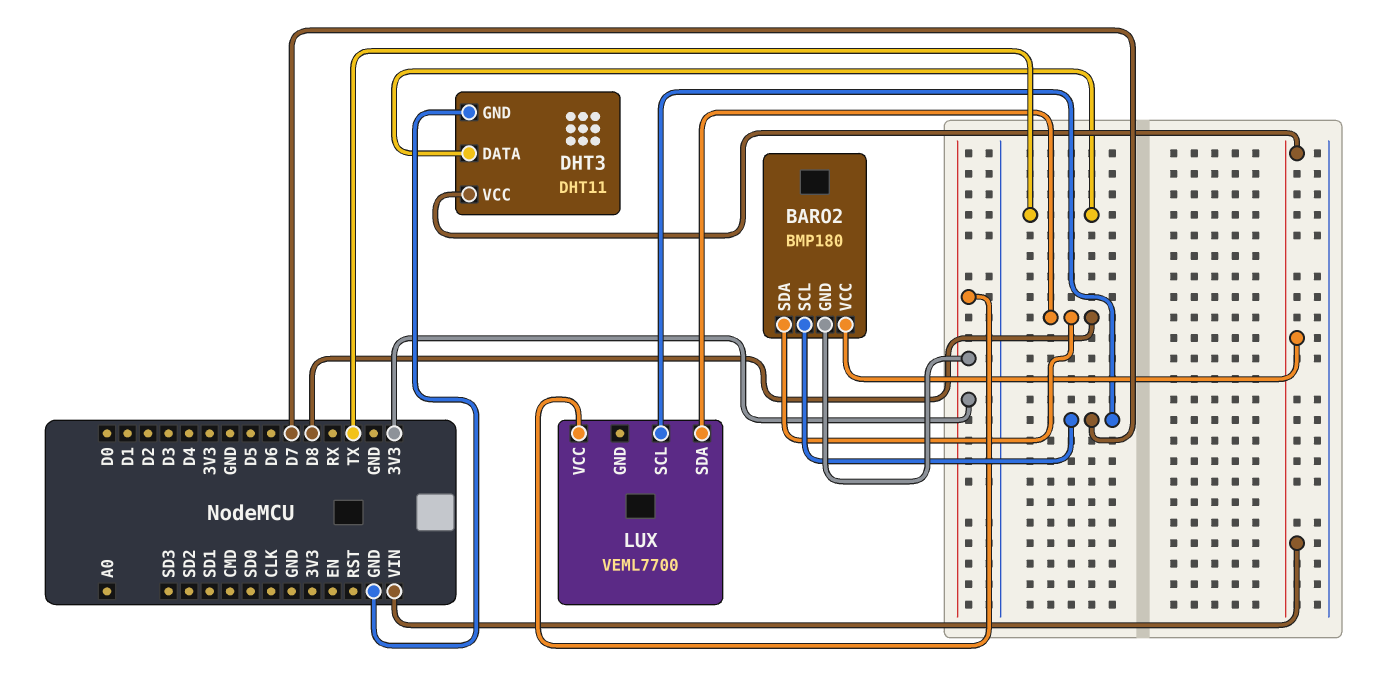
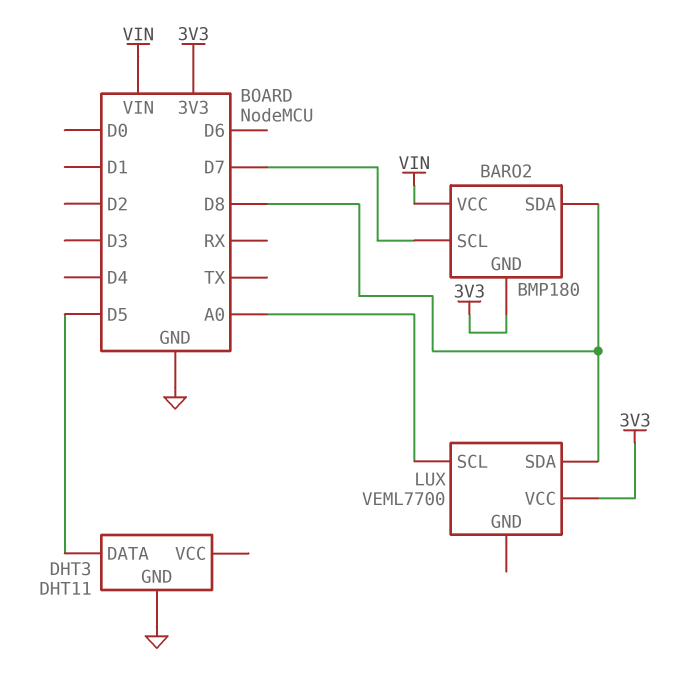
DHT3 pin DATA: TX -> D5
DHT3 pin VCC: VIN -> none
LUX pin SCL: D7 -> A0

